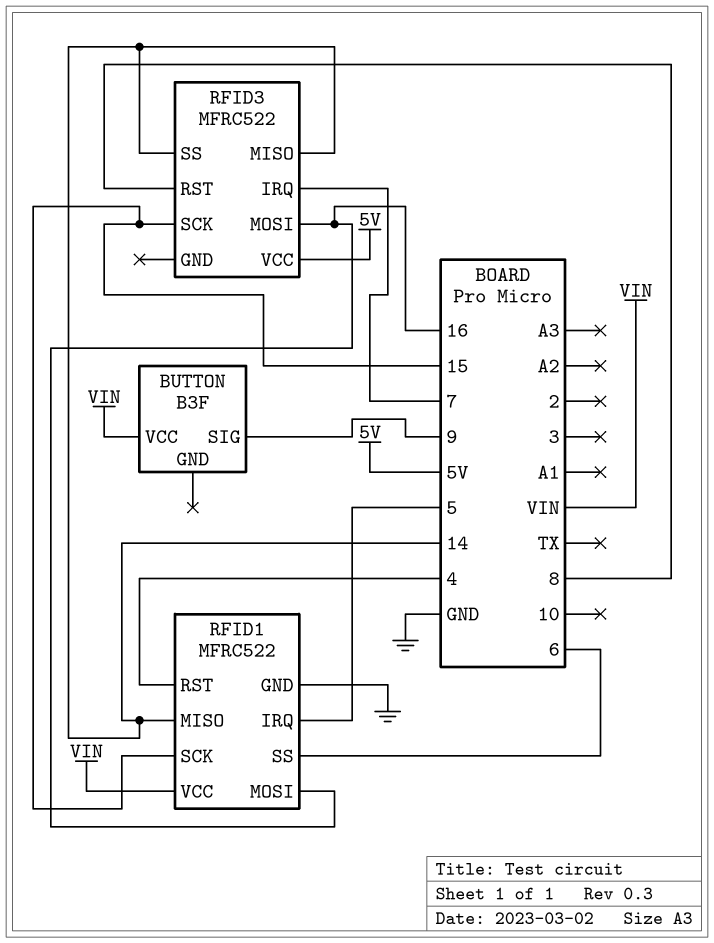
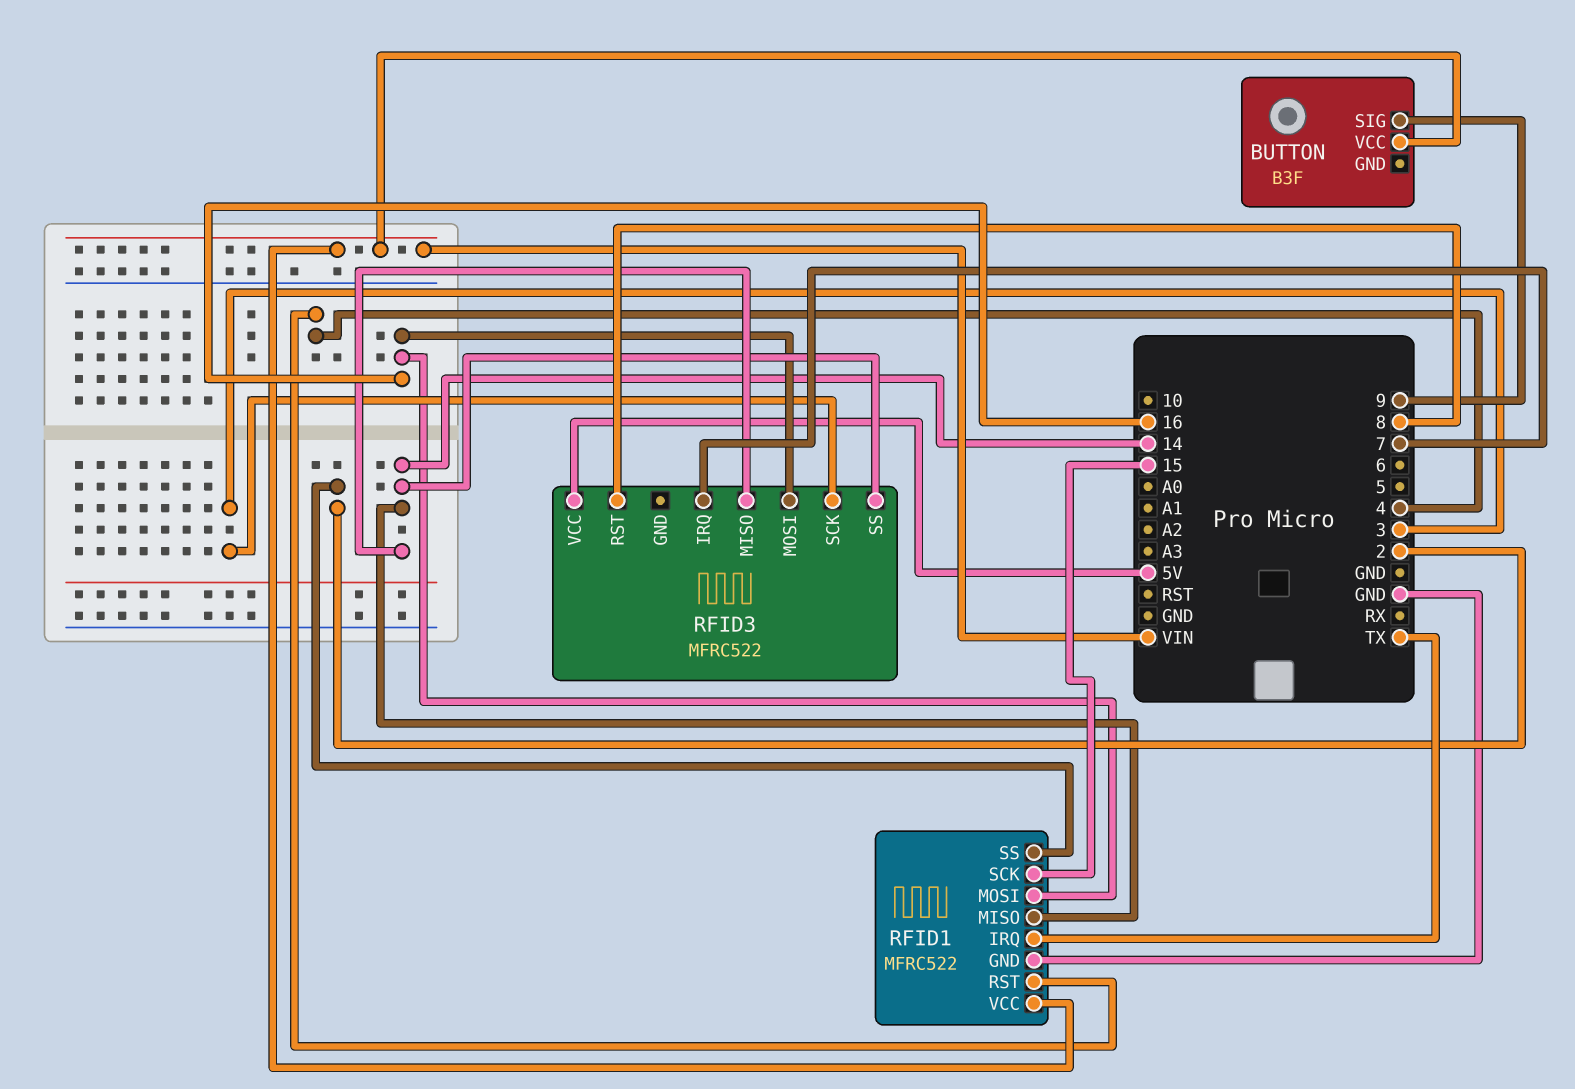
RFID1 pin IRQ: 5 -> TX
RFID1 pin SS: 6 -> 2
RFID3 pin SCK: 15 -> 3

